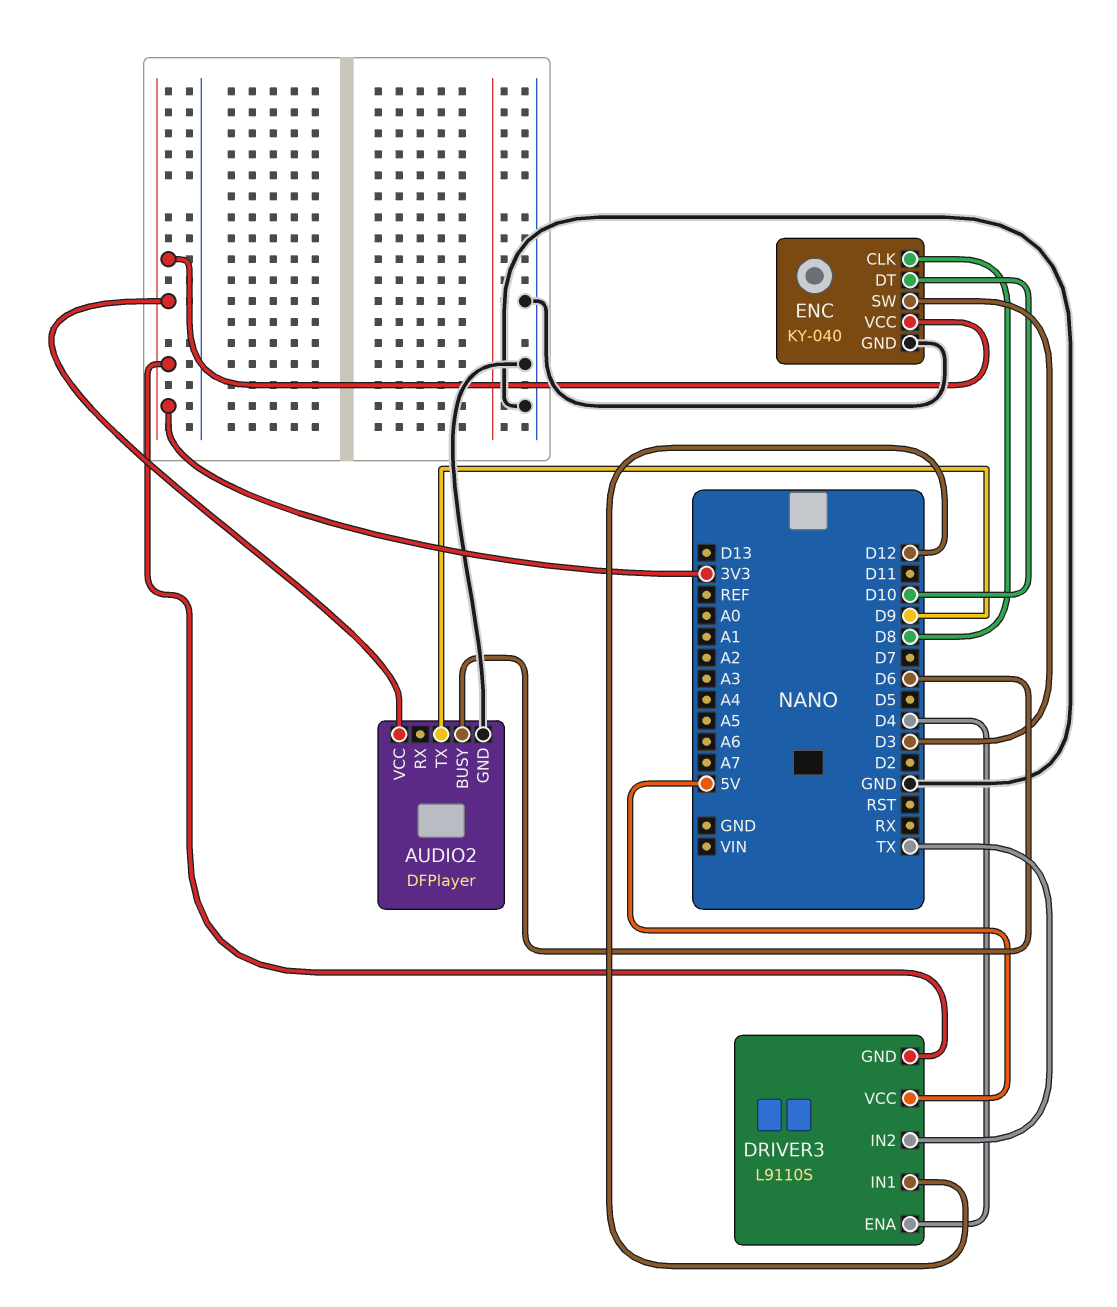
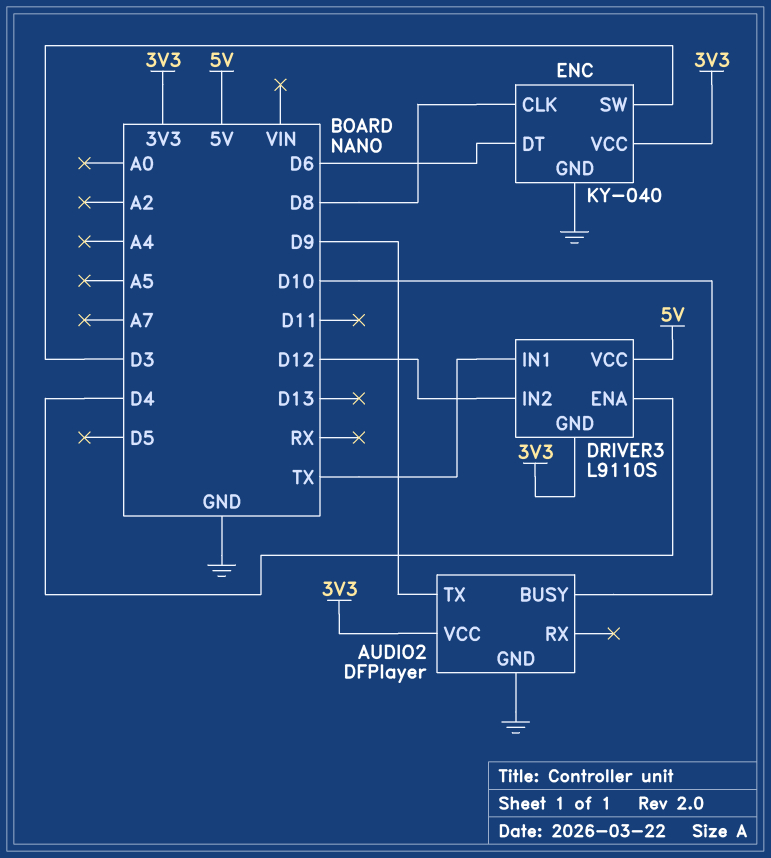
AUDIO2 pin BUSY: D6 -> D10
DRIVER3 pin IN1: D12 -> TX
DRIVER3 pin IN2: TX -> D12
ENC pin DT: D10 -> D6

